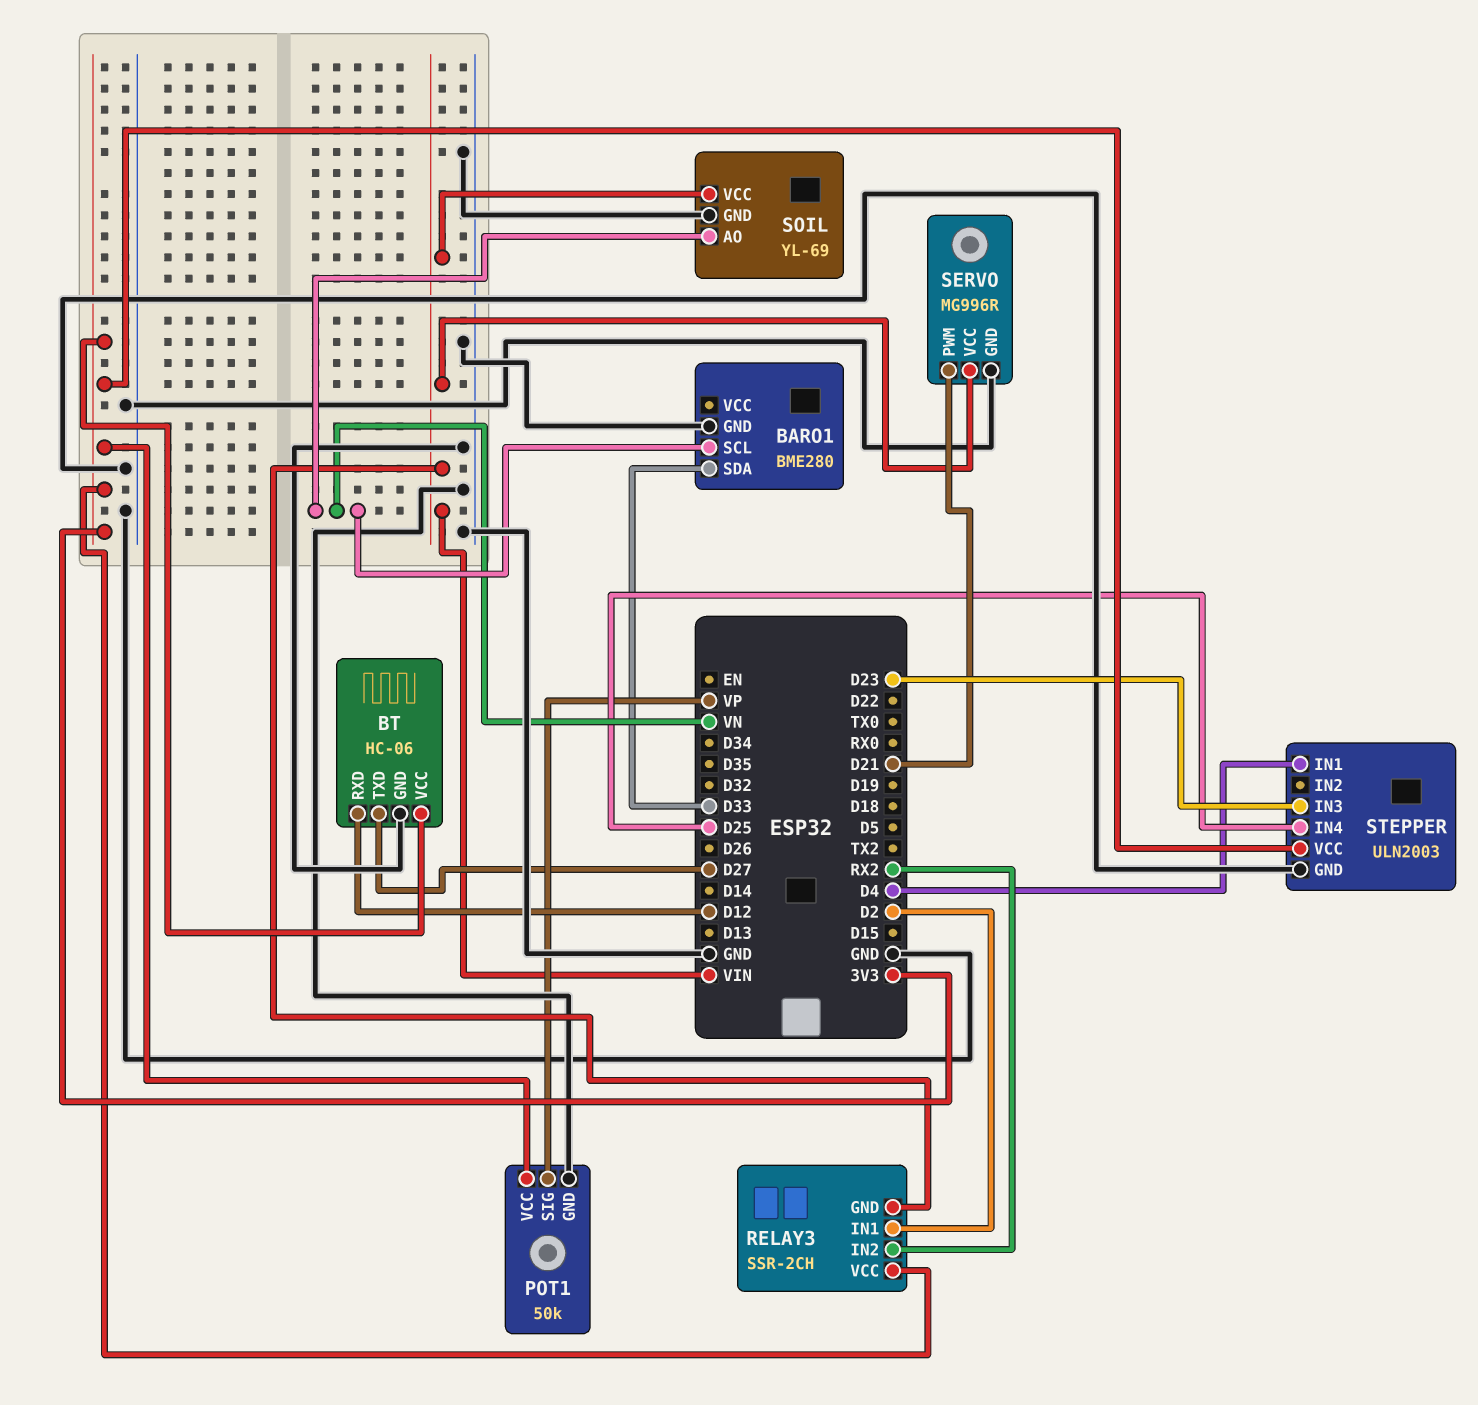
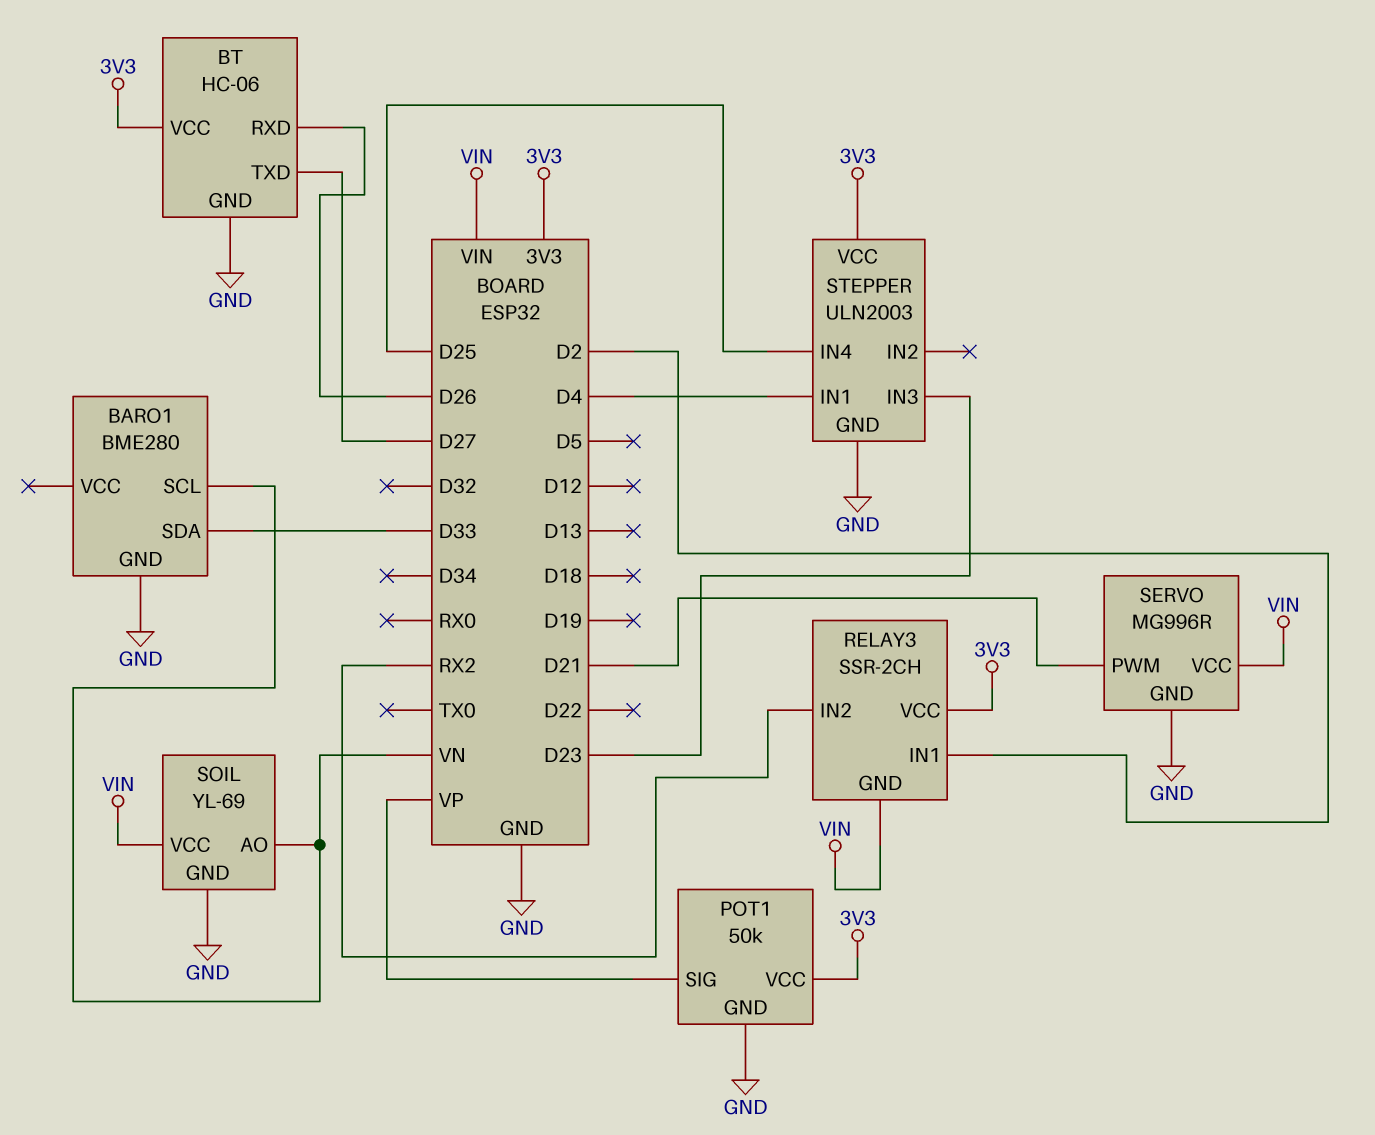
BT pin RXD: D12 -> D26

